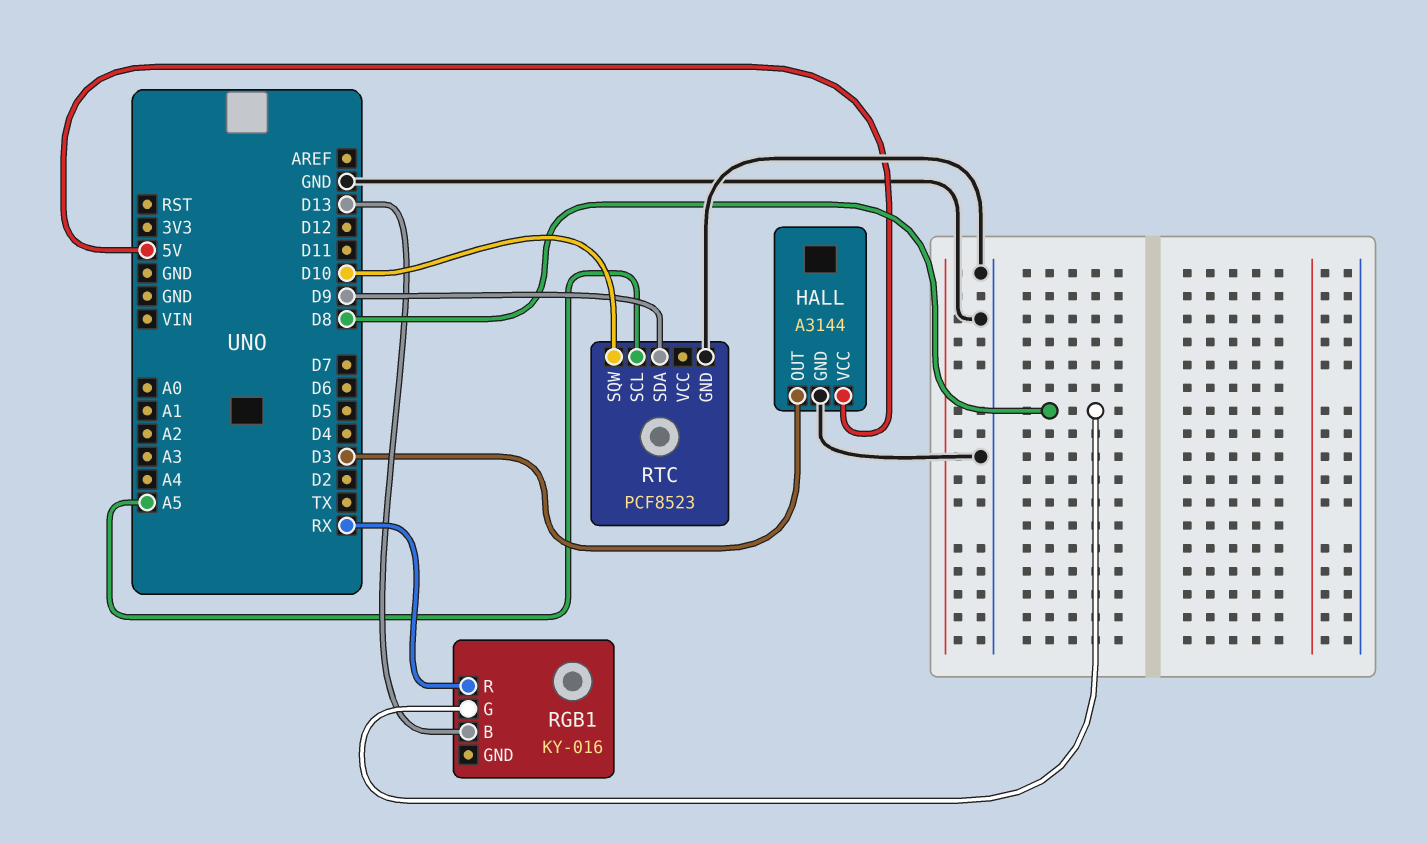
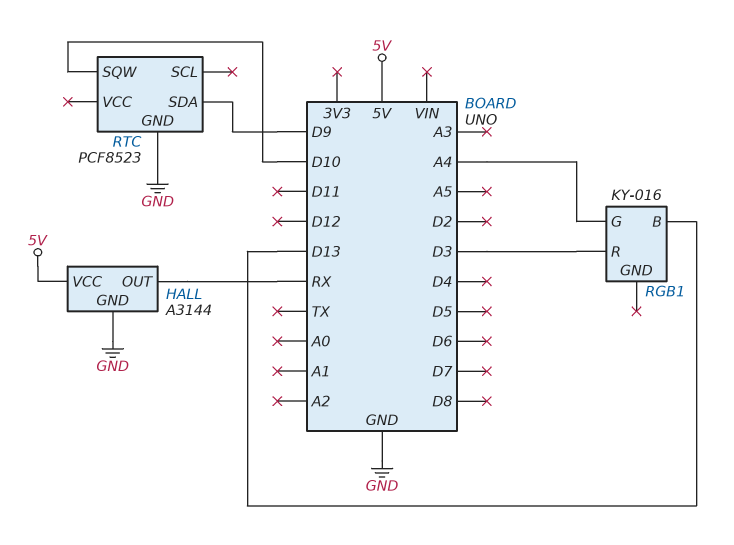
HALL pin OUT: D3 -> RX
RGB1 pin G: D8 -> A4
RGB1 pin R: RX -> D3
RTC pin SCL: A5 -> none

